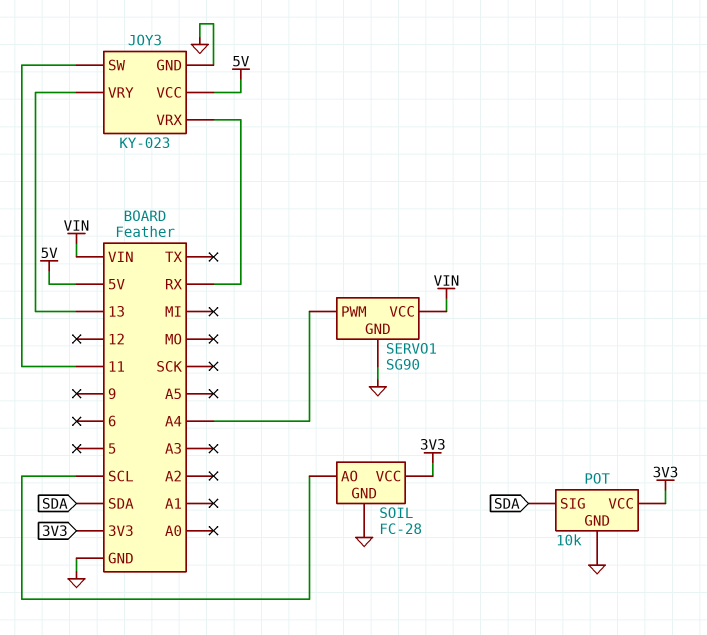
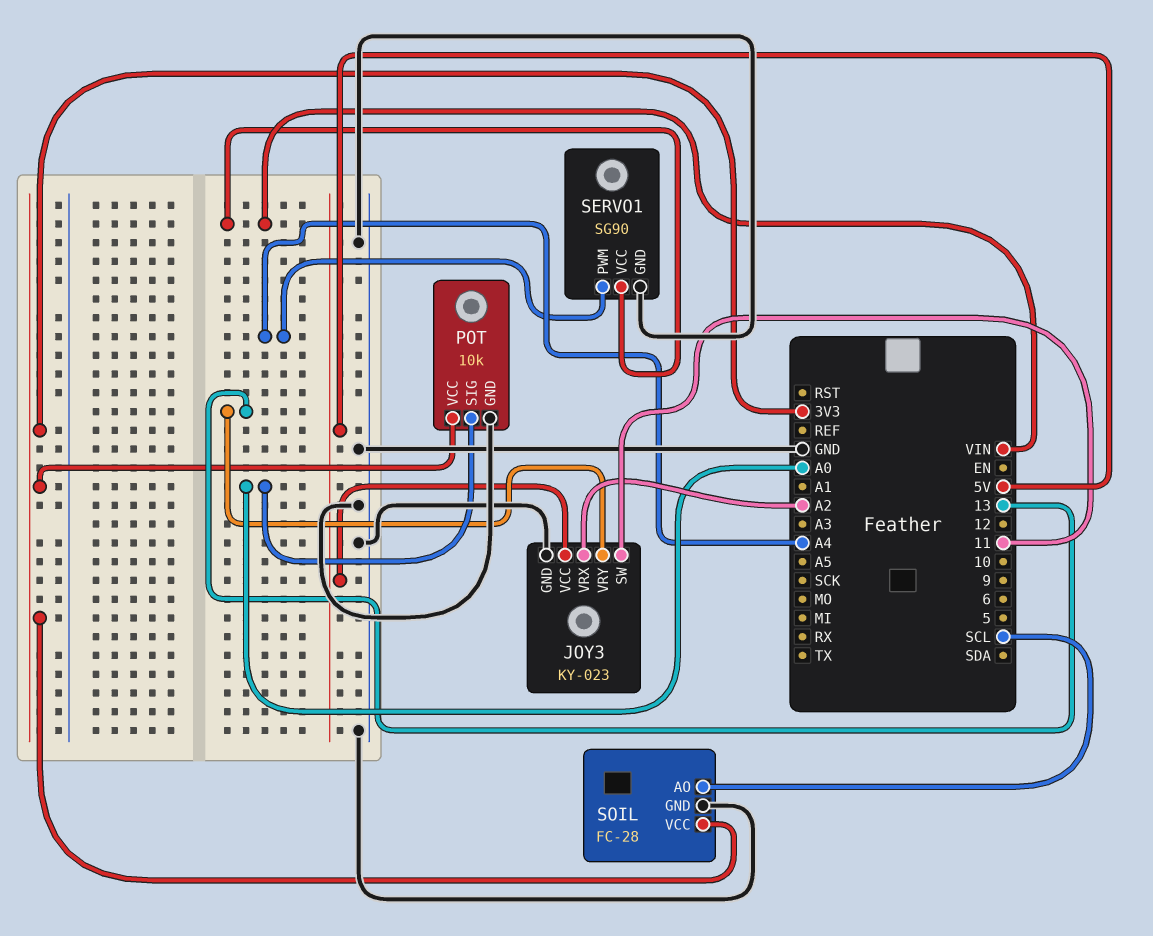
JOY3 pin VRX: RX -> A2
POT pin SIG: SDA -> A0

